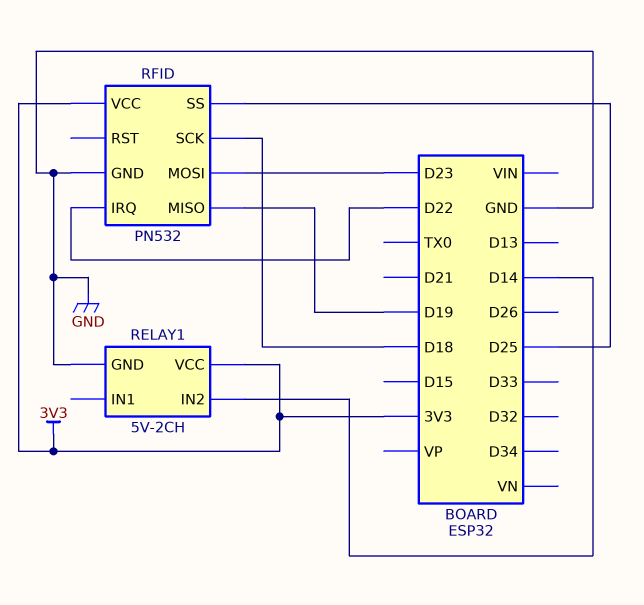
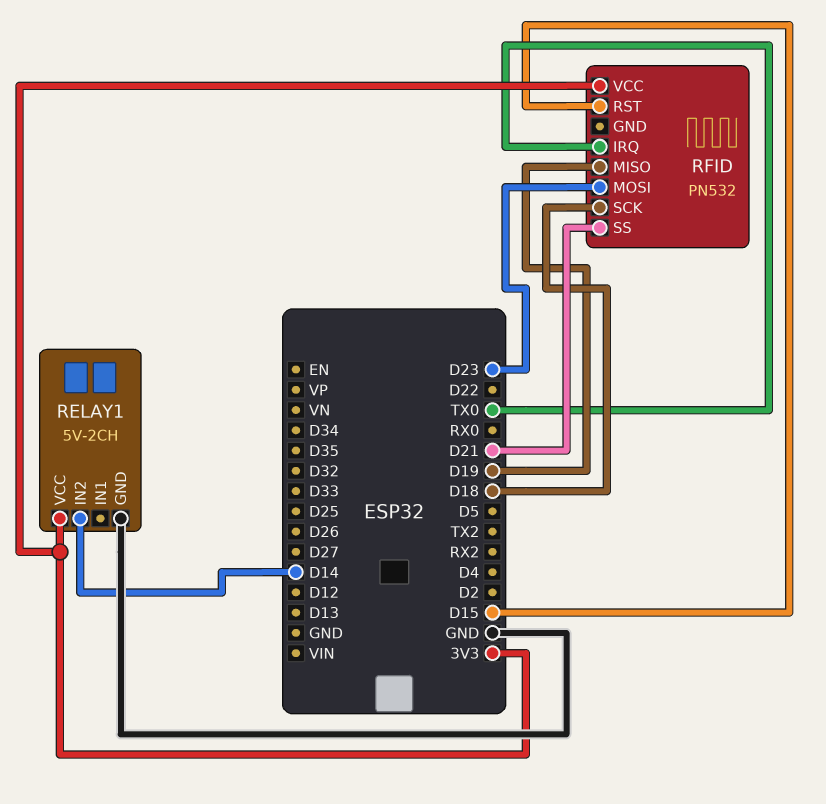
RFID pin GND: GND -> none
RFID pin IRQ: D22 -> TX0
RFID pin RST: none -> D15
RFID pin SS: D25 -> D21

